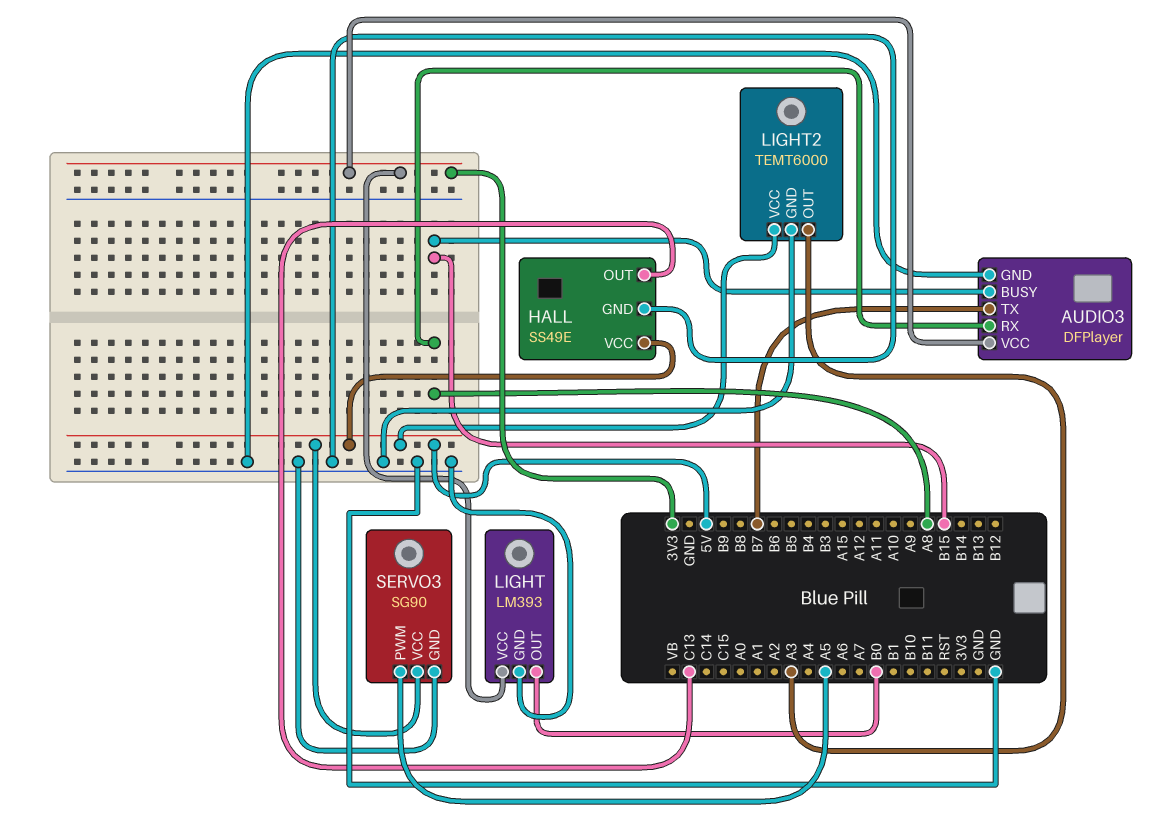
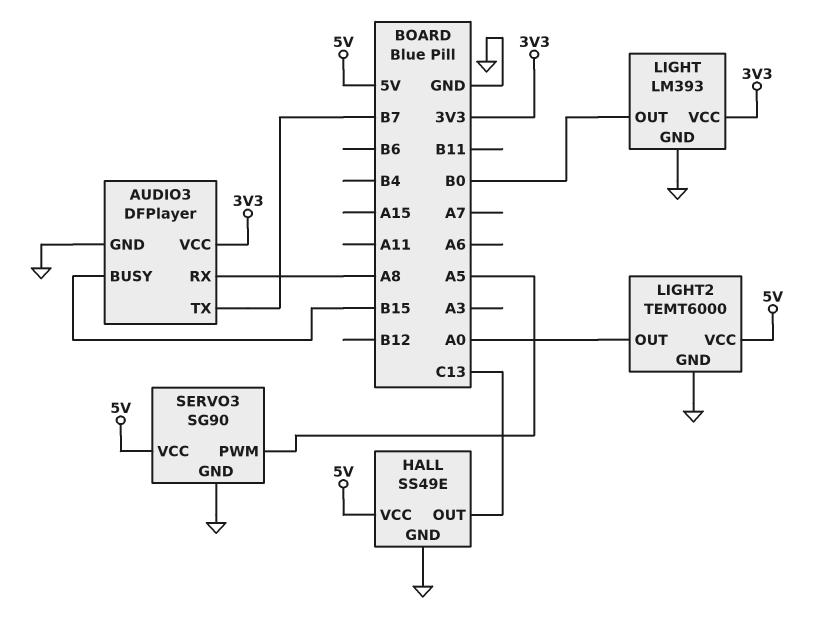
LIGHT2 pin OUT: A3 -> A0

